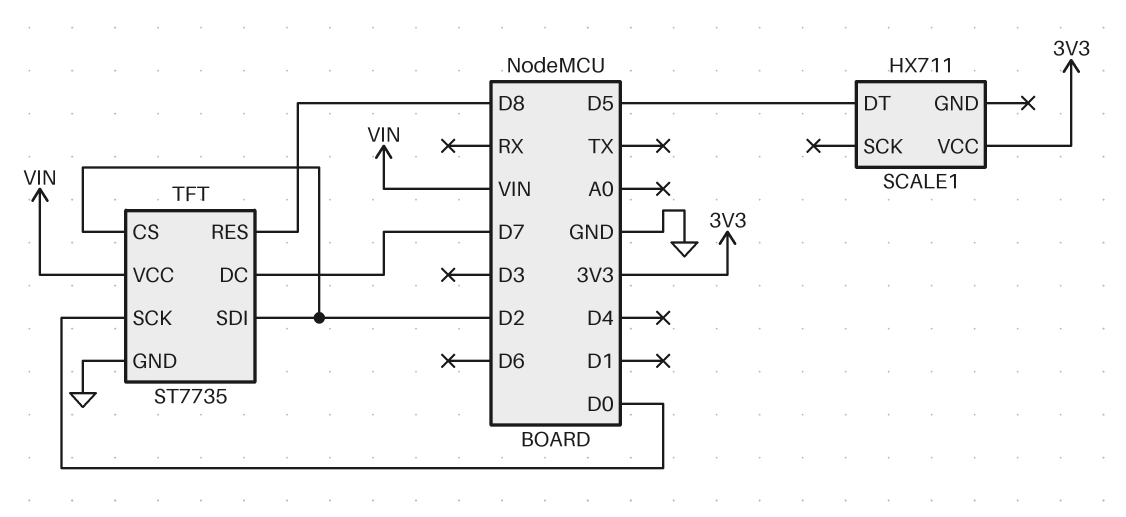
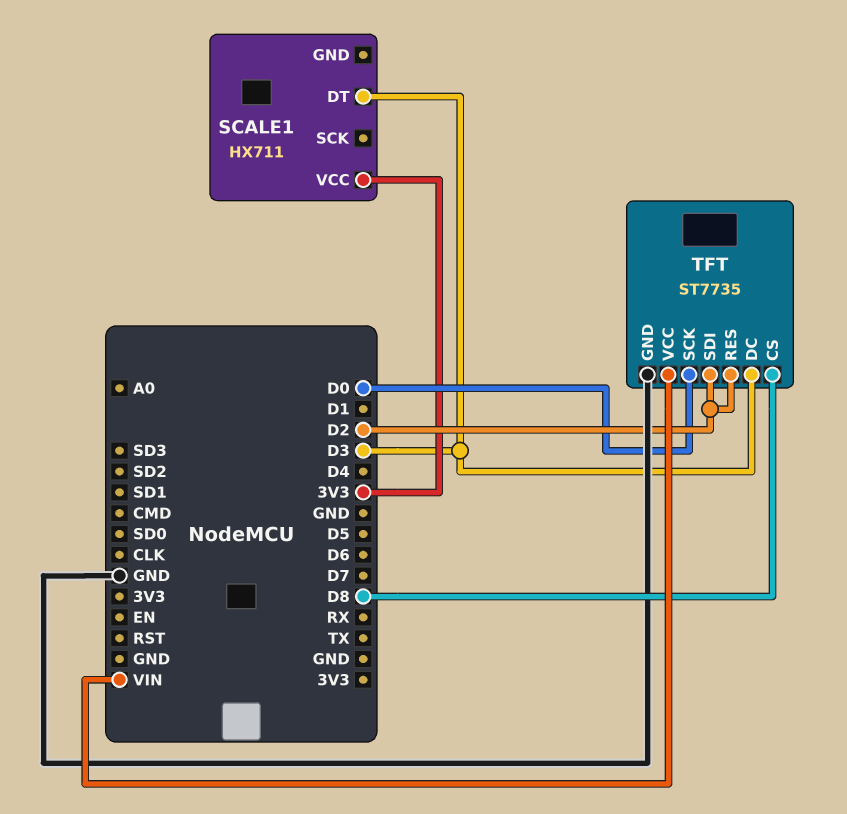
SCALE1 pin DT: D5 -> D3
TFT pin CS: D2 -> D8
TFT pin DC: D7 -> D3
TFT pin RES: D8 -> D2

